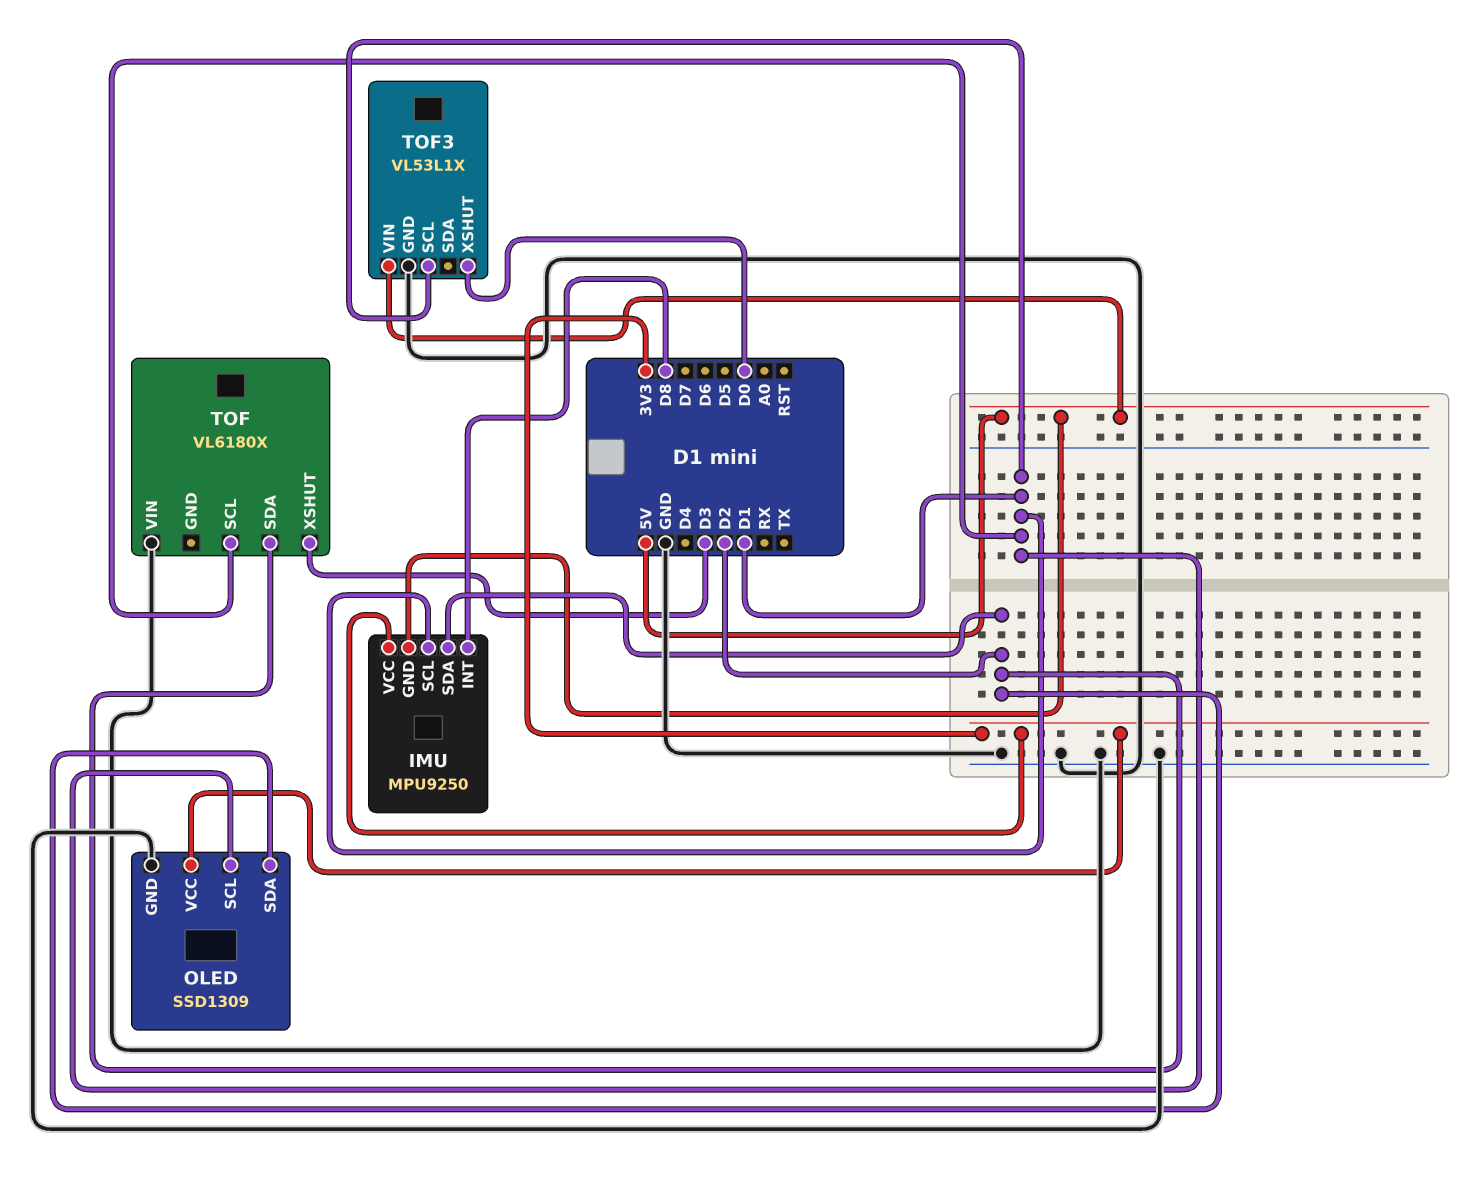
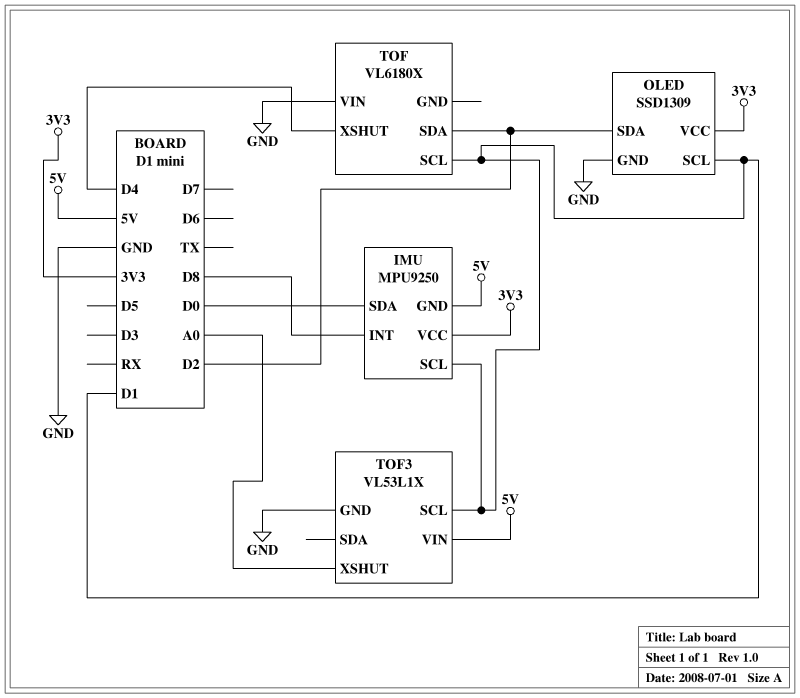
IMU pin SDA: D2 -> D0
TOF pin XSHUT: D3 -> D4
TOF3 pin XSHUT: D0 -> A0

